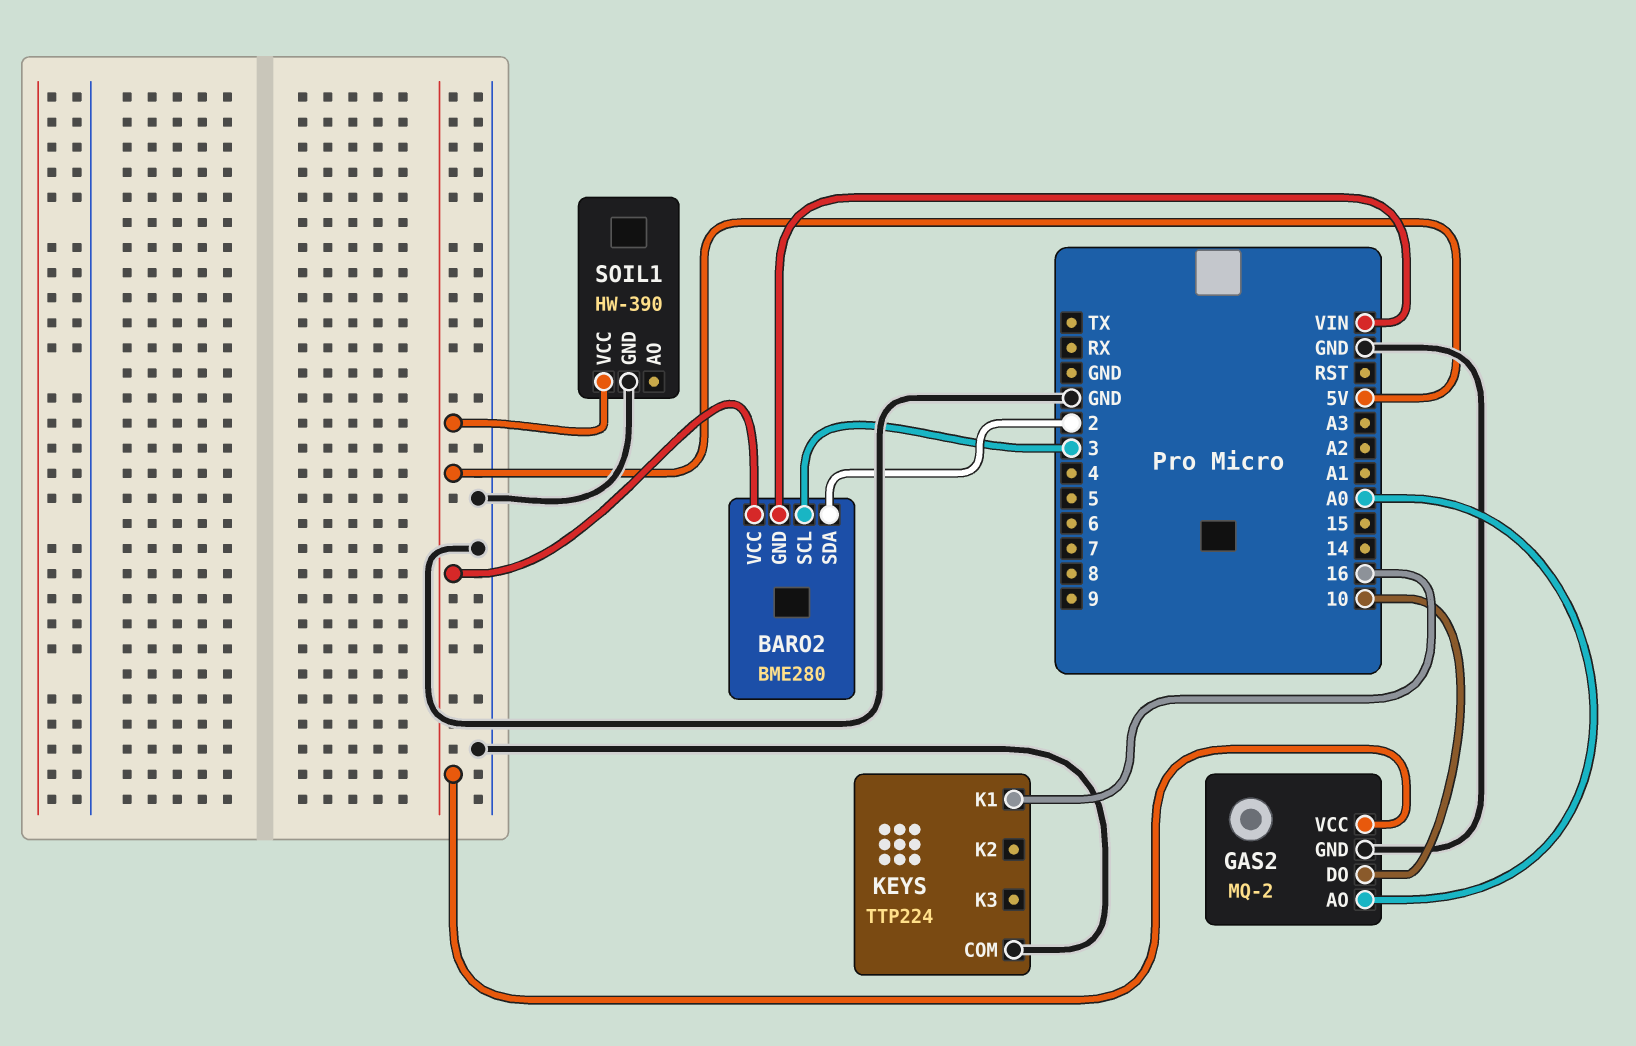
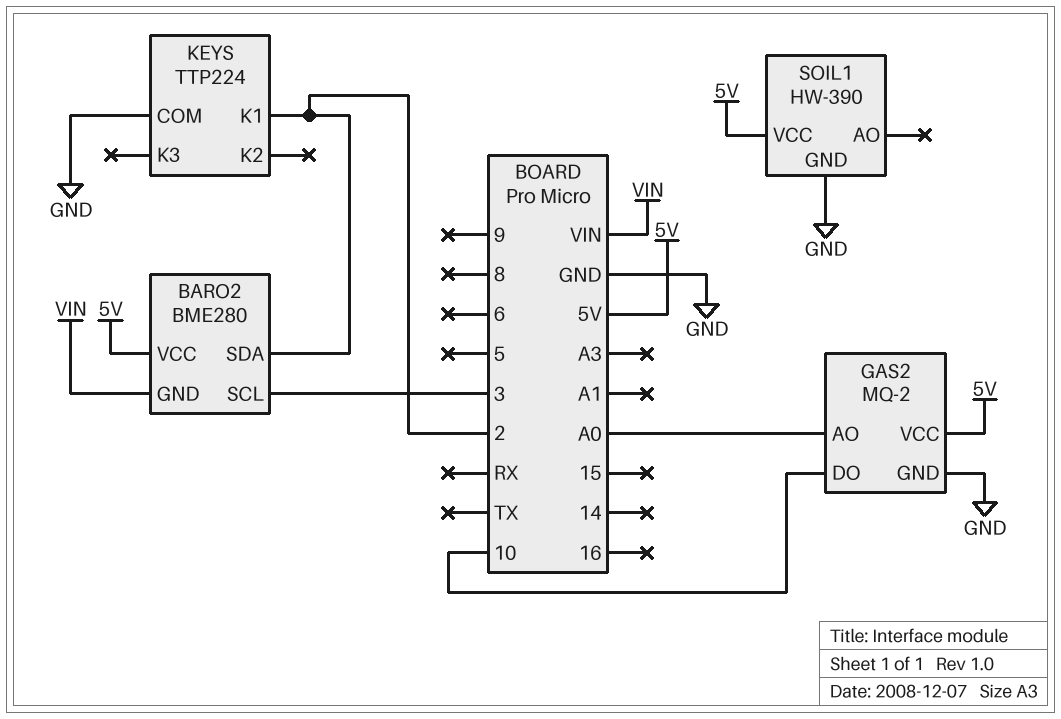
KEYS pin K1: 16 -> 2

